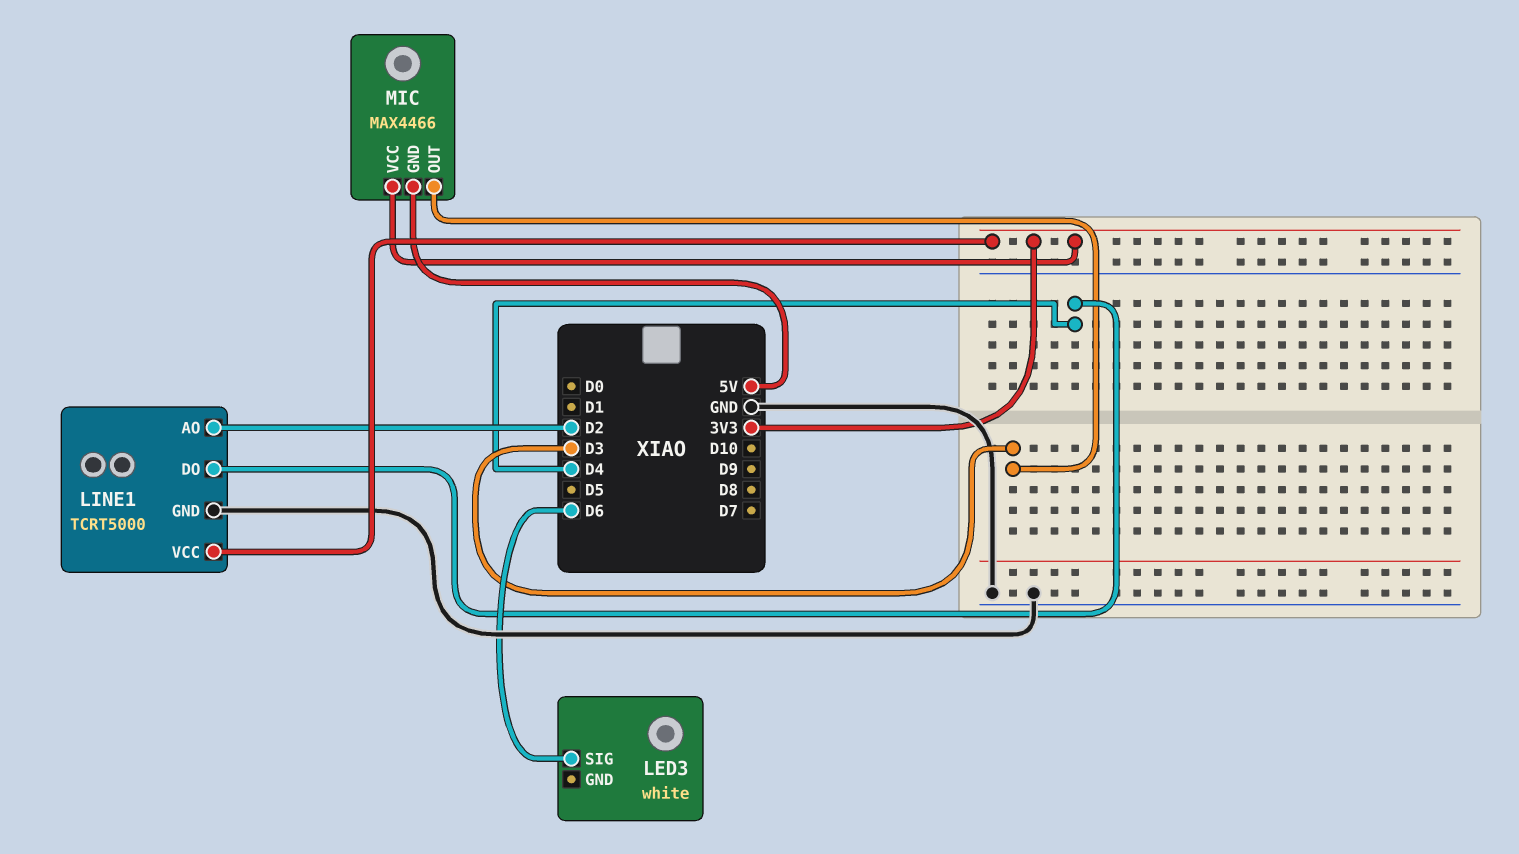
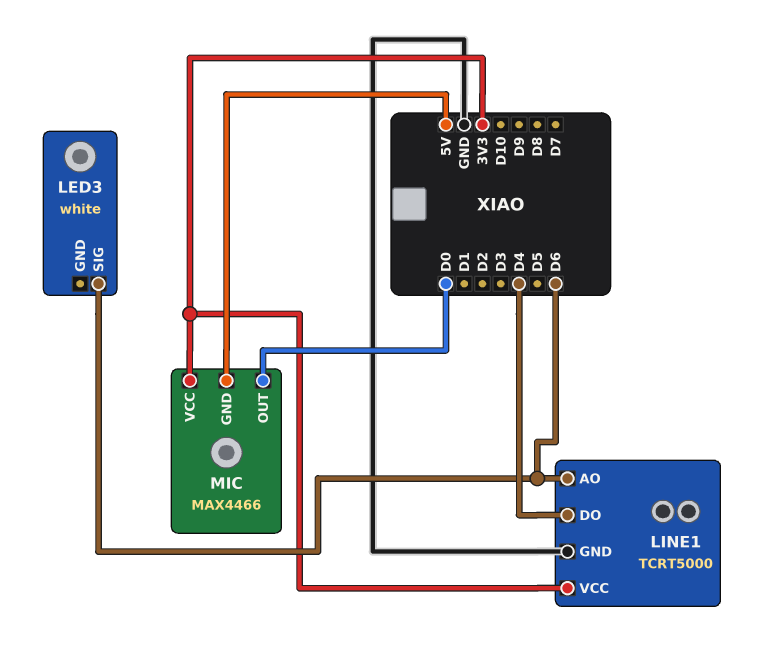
LINE1 pin AO: D2 -> D6
MIC pin OUT: D3 -> D0

